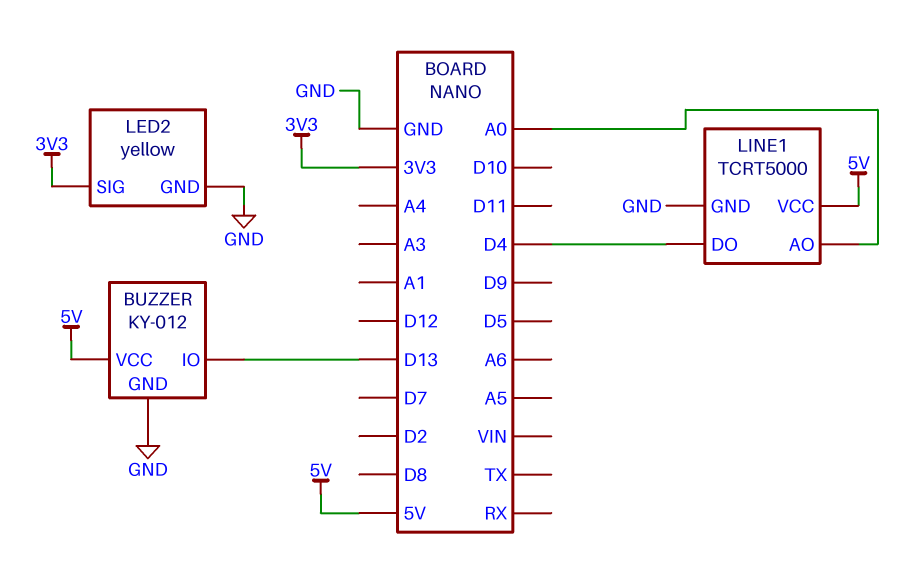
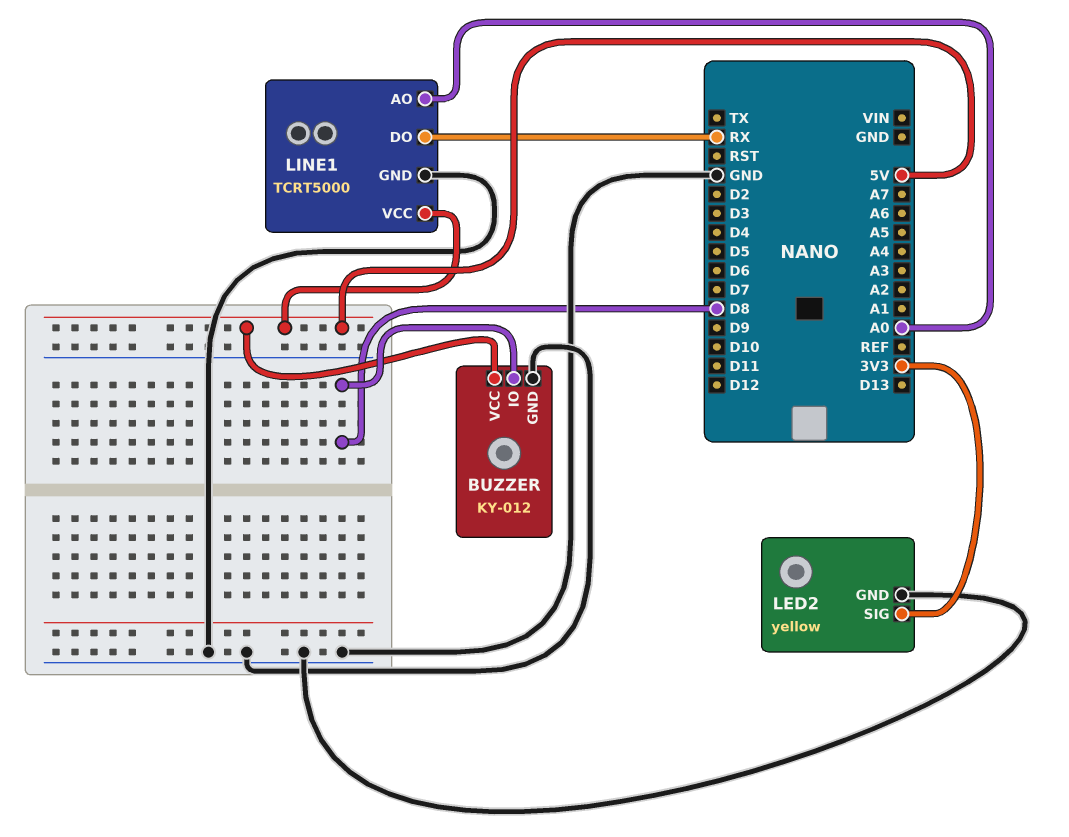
BUZZER pin IO: D13 -> D8
LINE1 pin DO: D4 -> RX

